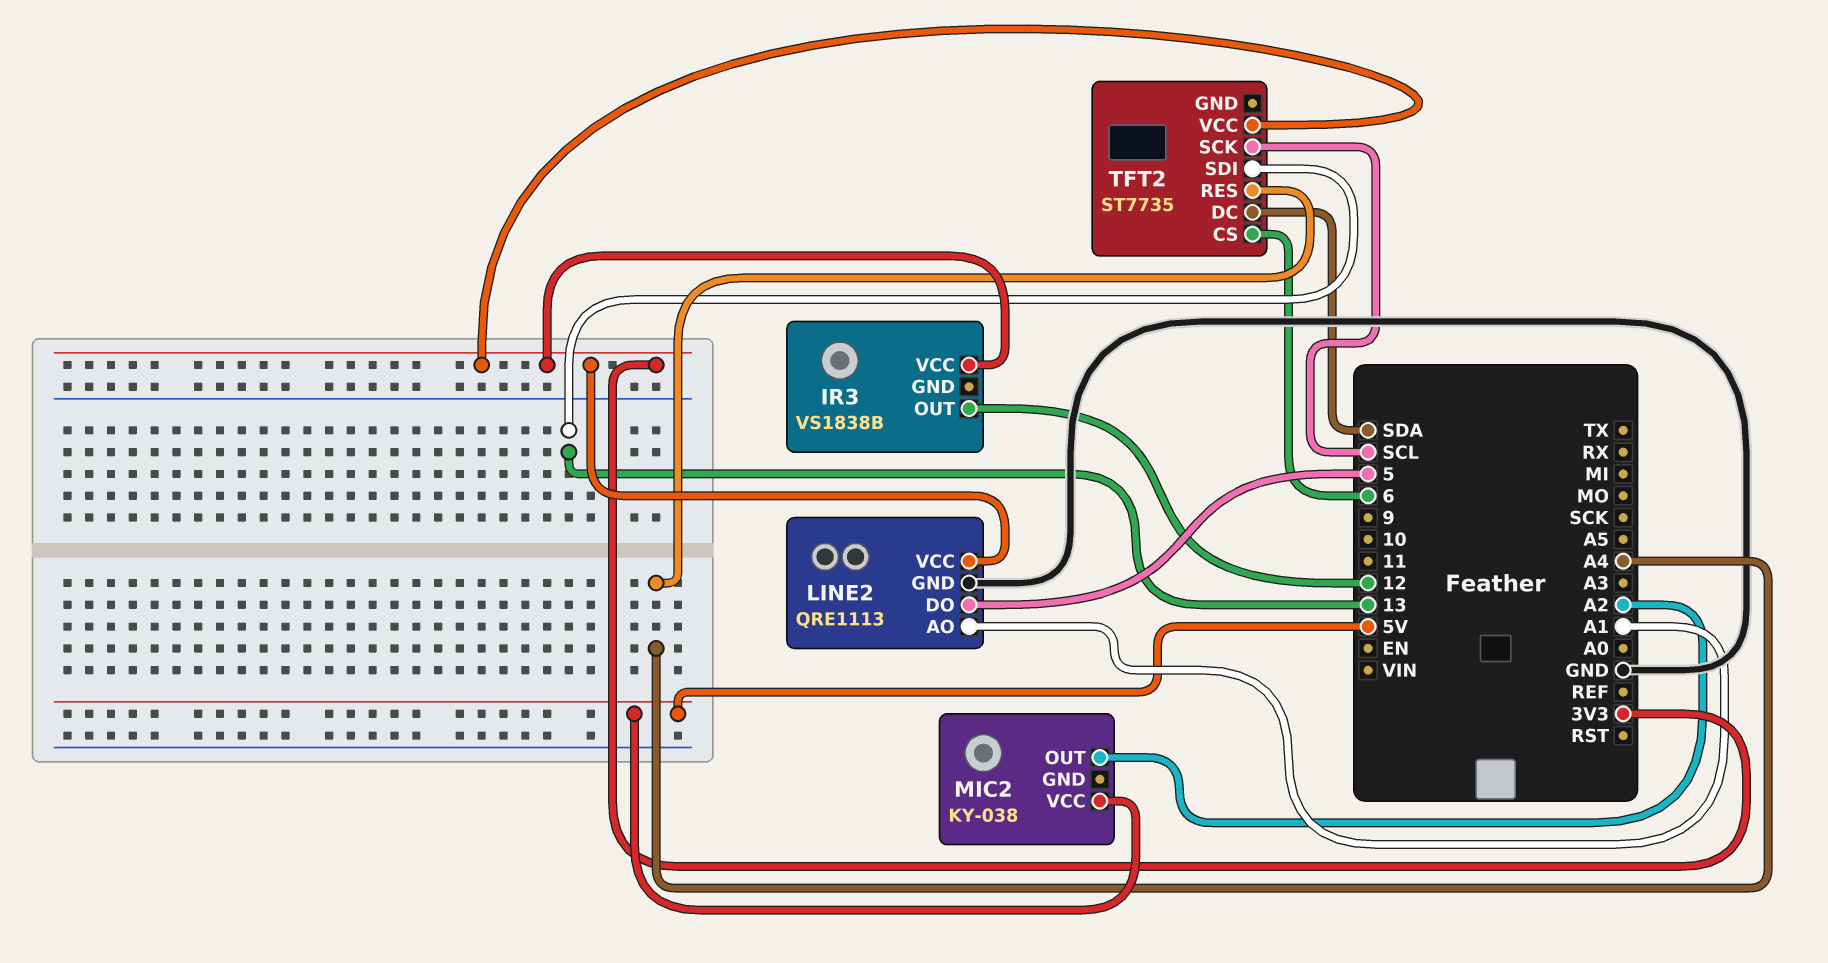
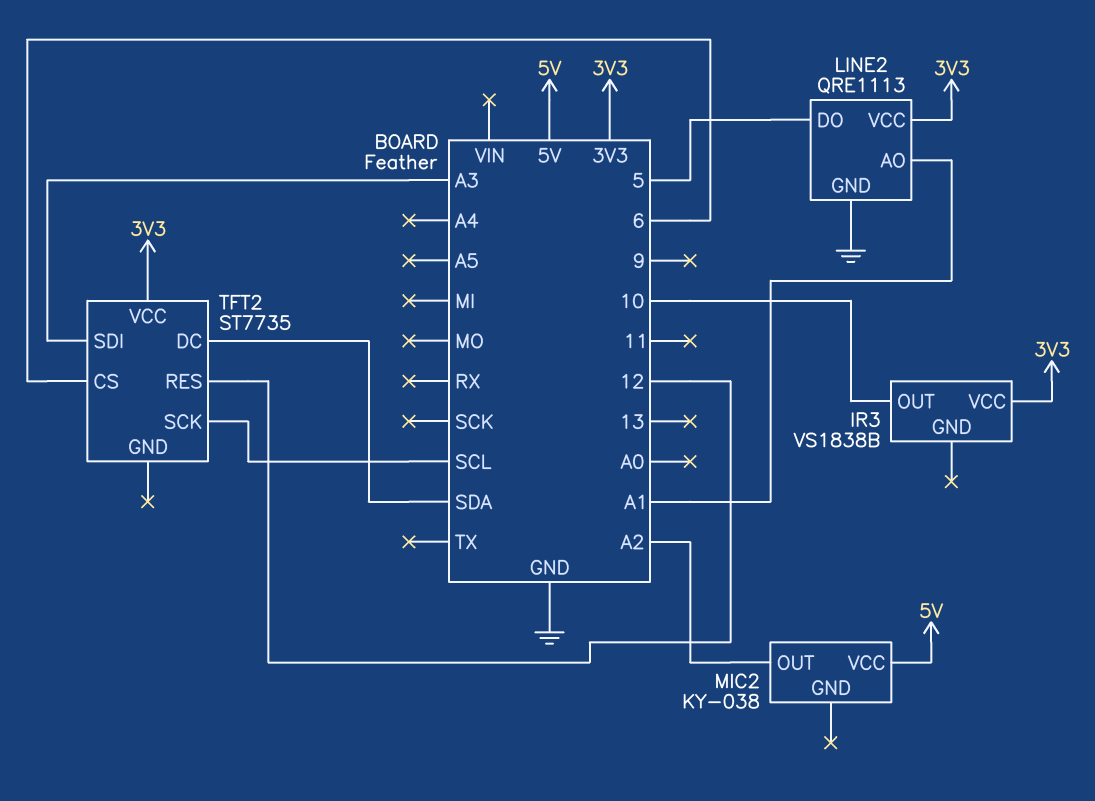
IR3 pin OUT: 12 -> 10
TFT2 pin RES: A4 -> 12
TFT2 pin SDI: 13 -> A3

